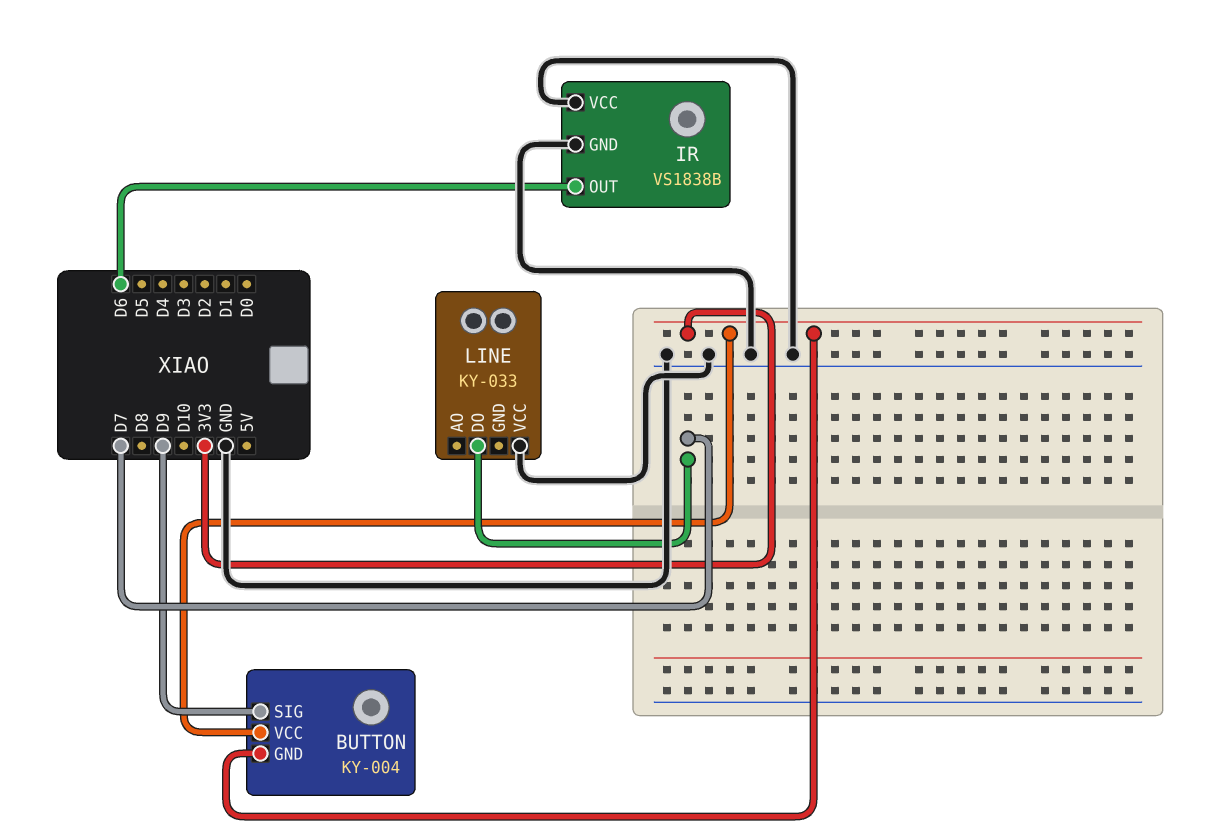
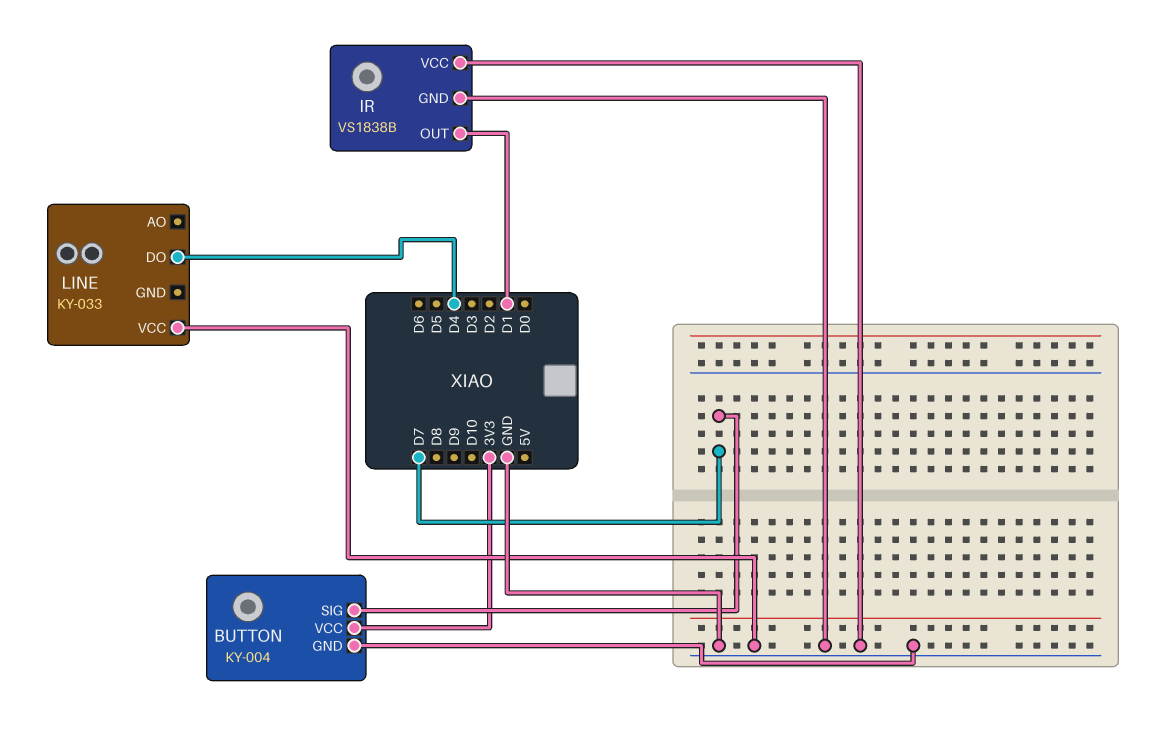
BUTTON pin GND: 3V3 -> GND
BUTTON pin SIG: D9 -> D7
IR pin OUT: D6 -> D1
LINE pin DO: D7 -> D4

